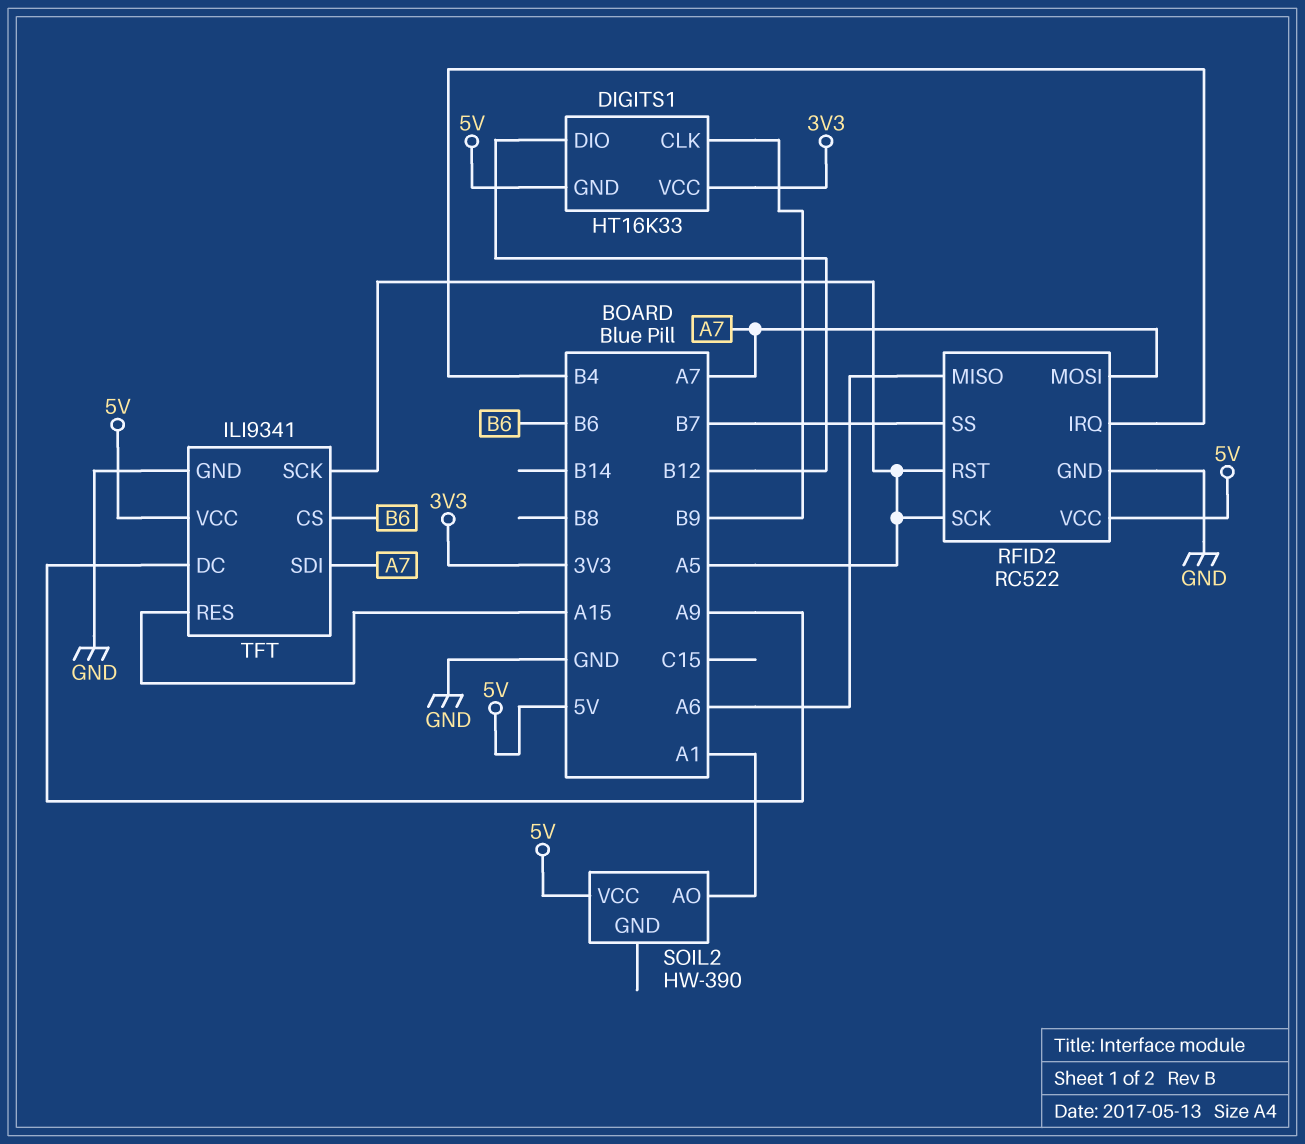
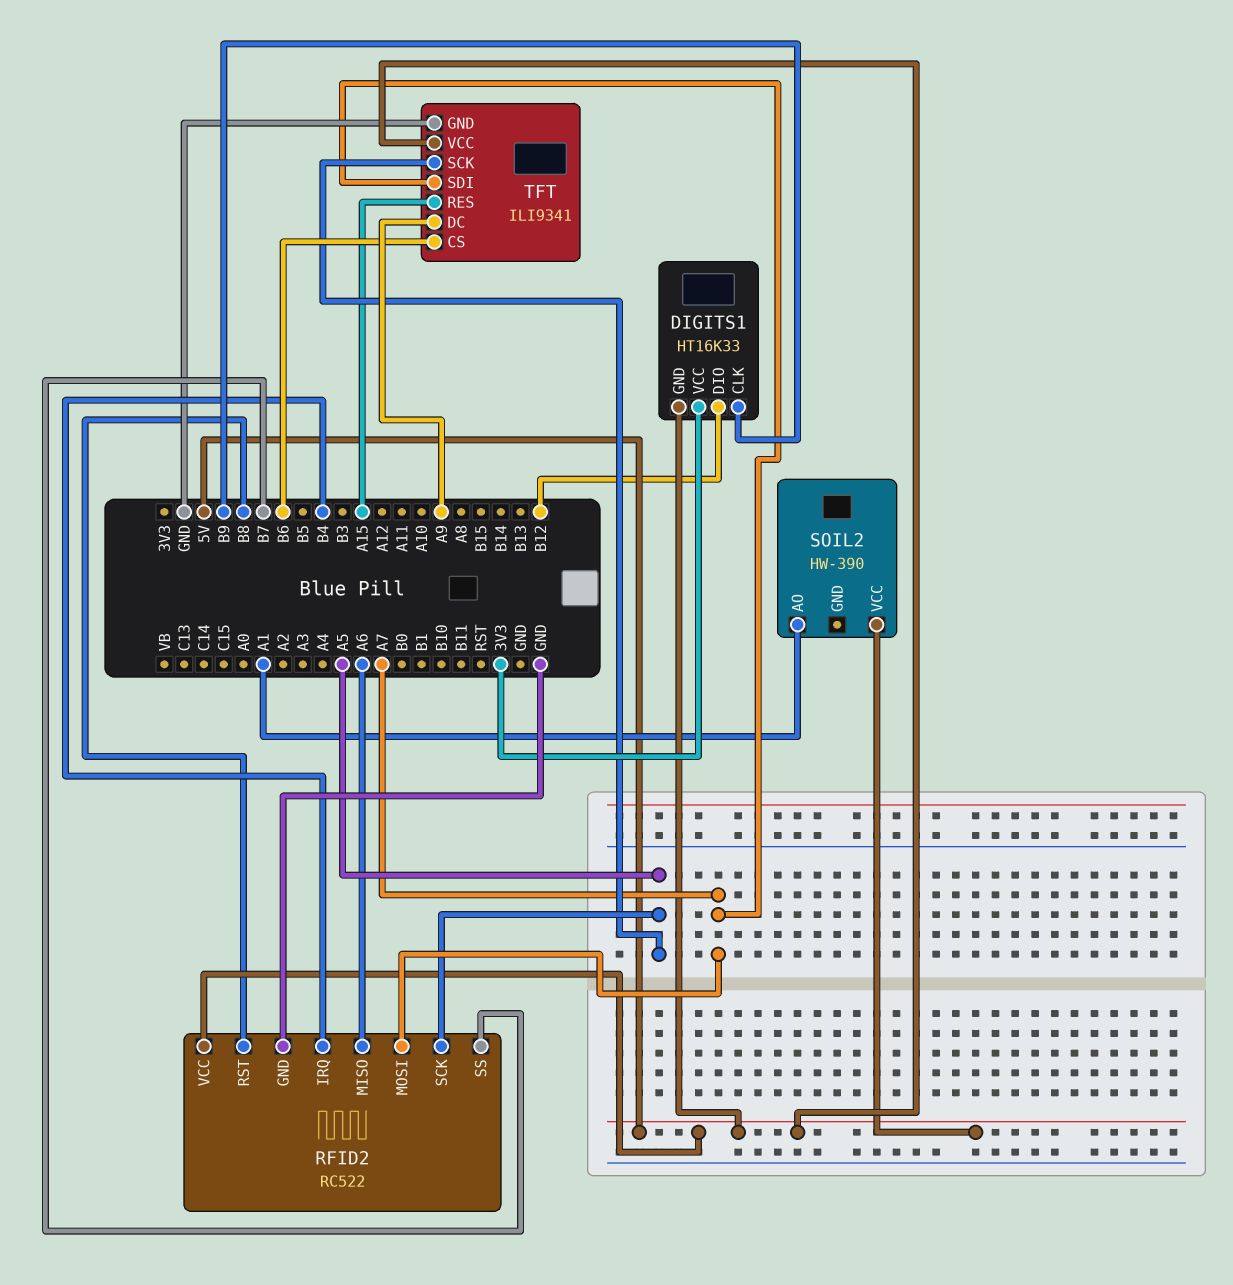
RFID2 pin RST: A5 -> B8

